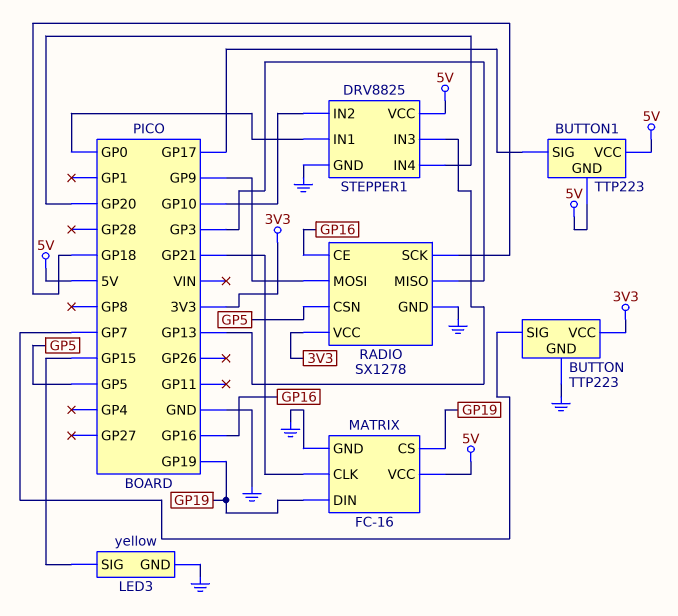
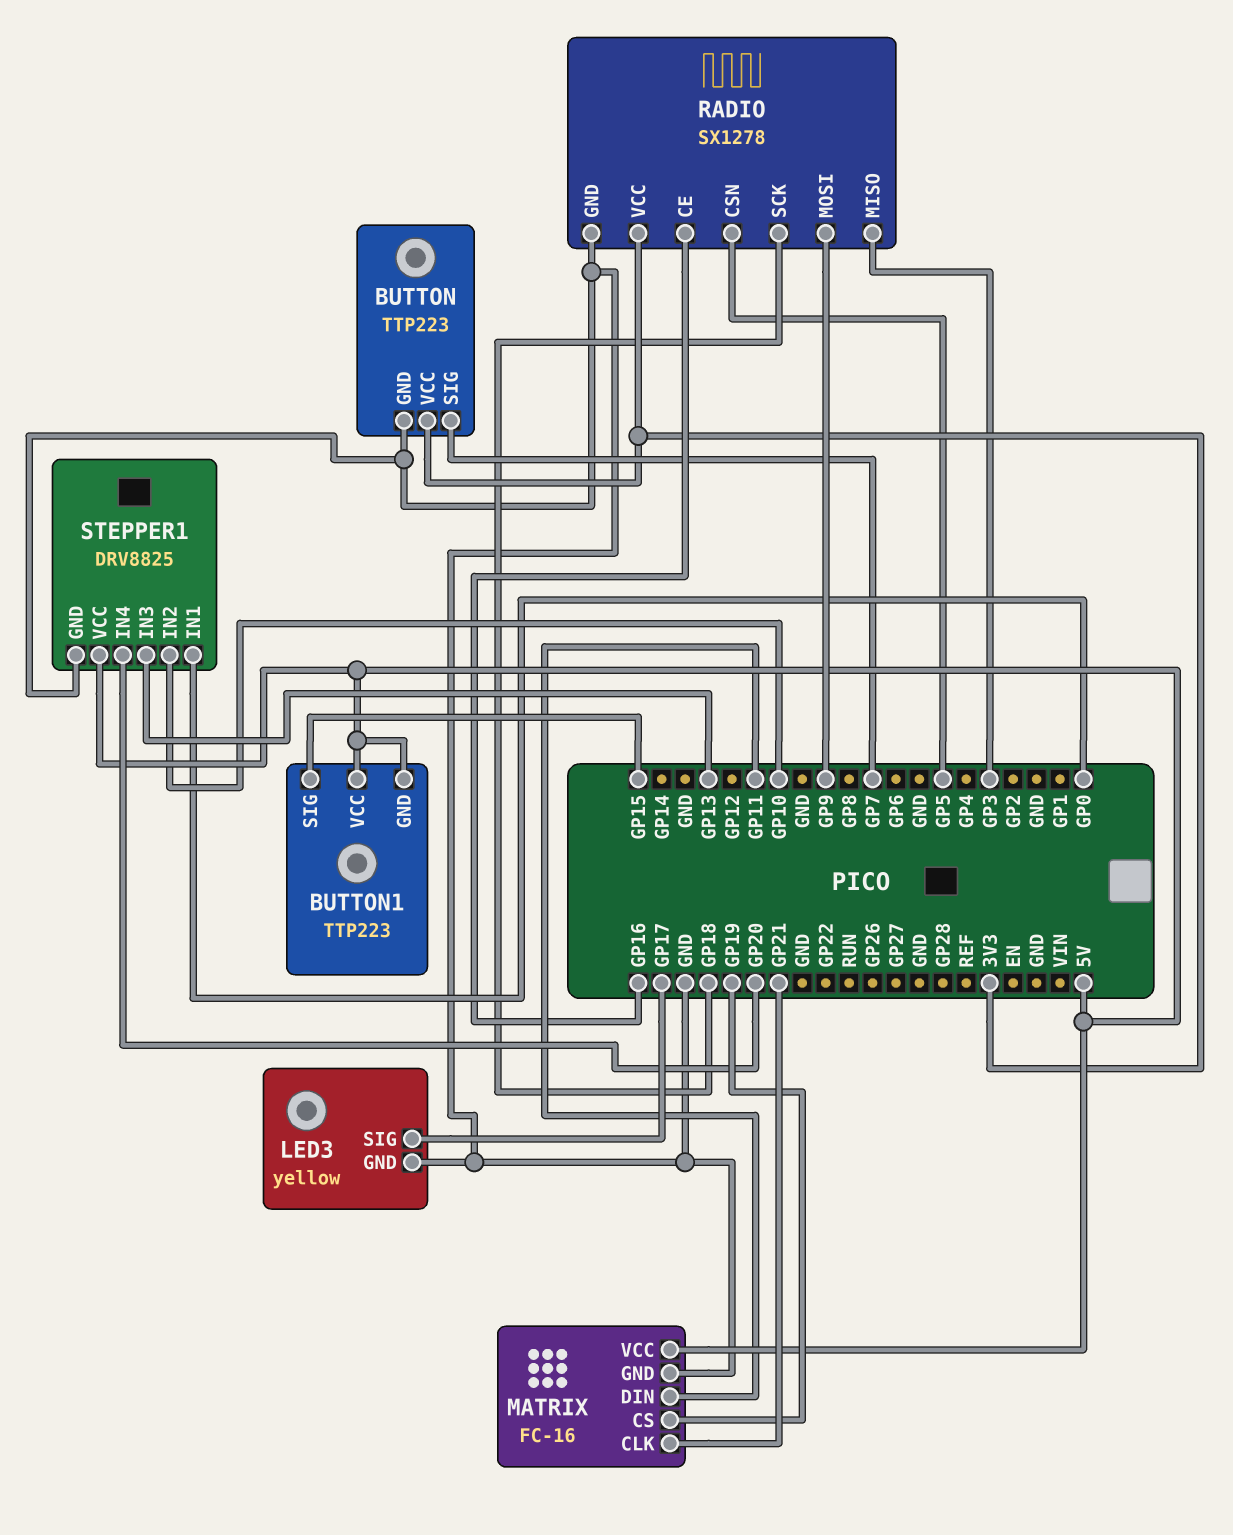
BUTTON1 pin SIG: GP17 -> GP15
LED3 pin SIG: GP15 -> GP17
MATRIX pin DIN: GP19 -> GP11

